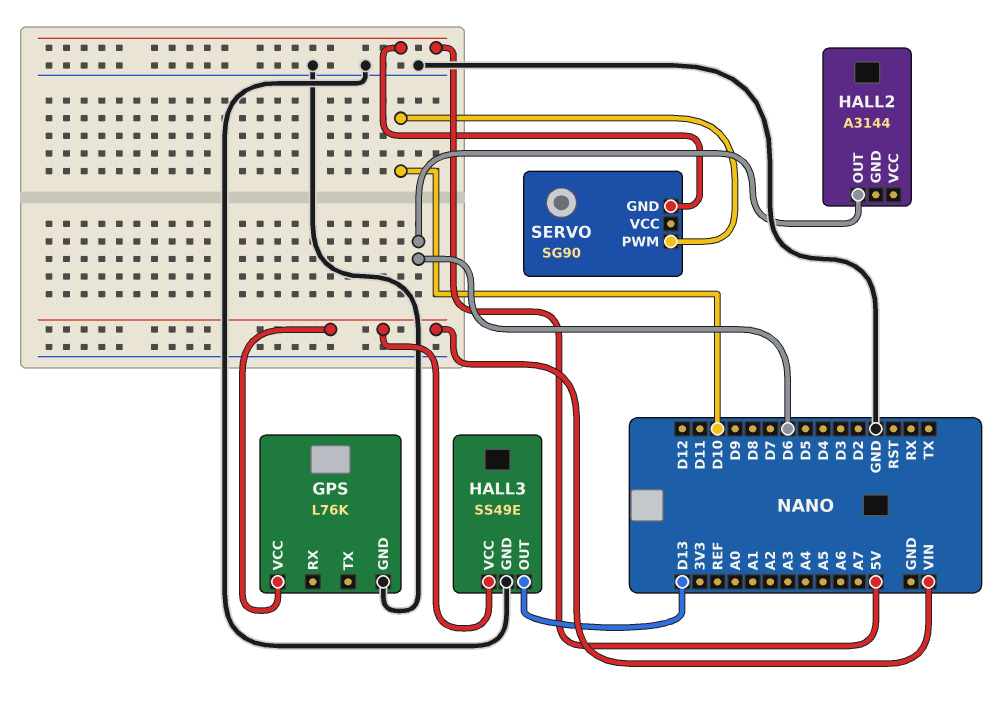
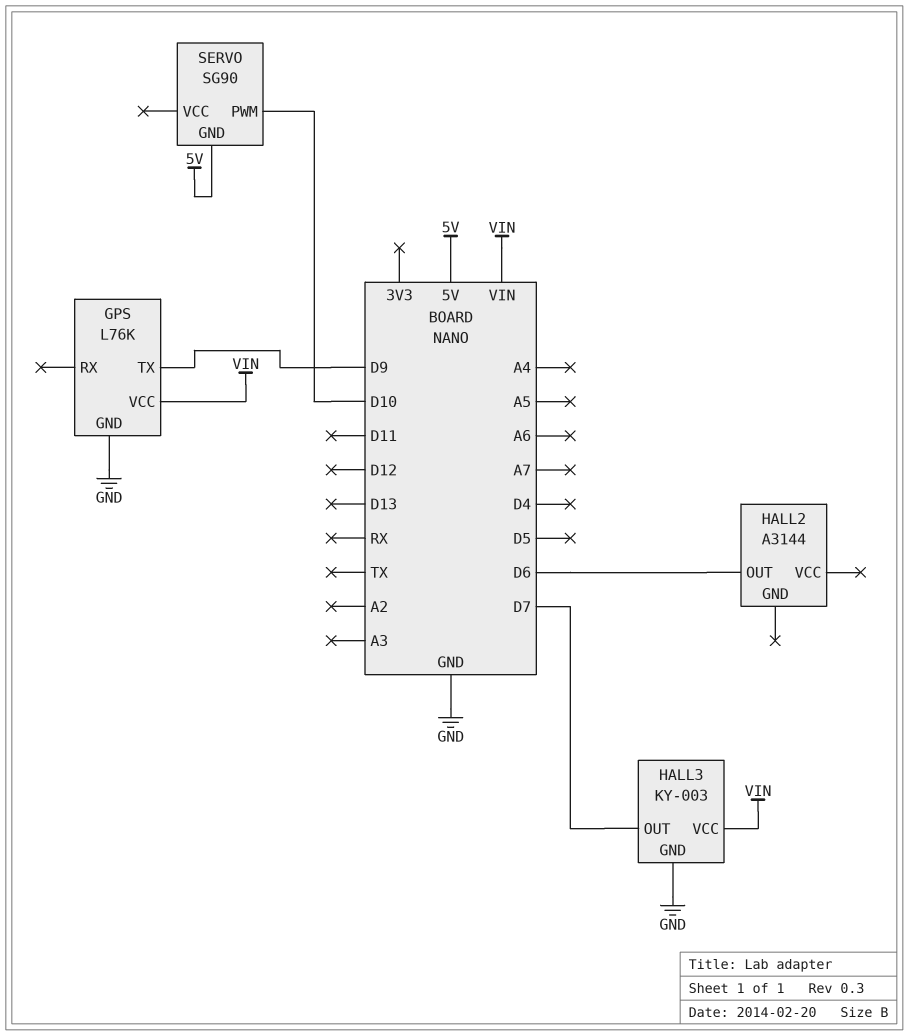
GPS pin TX: none -> D9
HALL3: SS49E -> KY-003
HALL3 pin OUT: D13 -> D7

